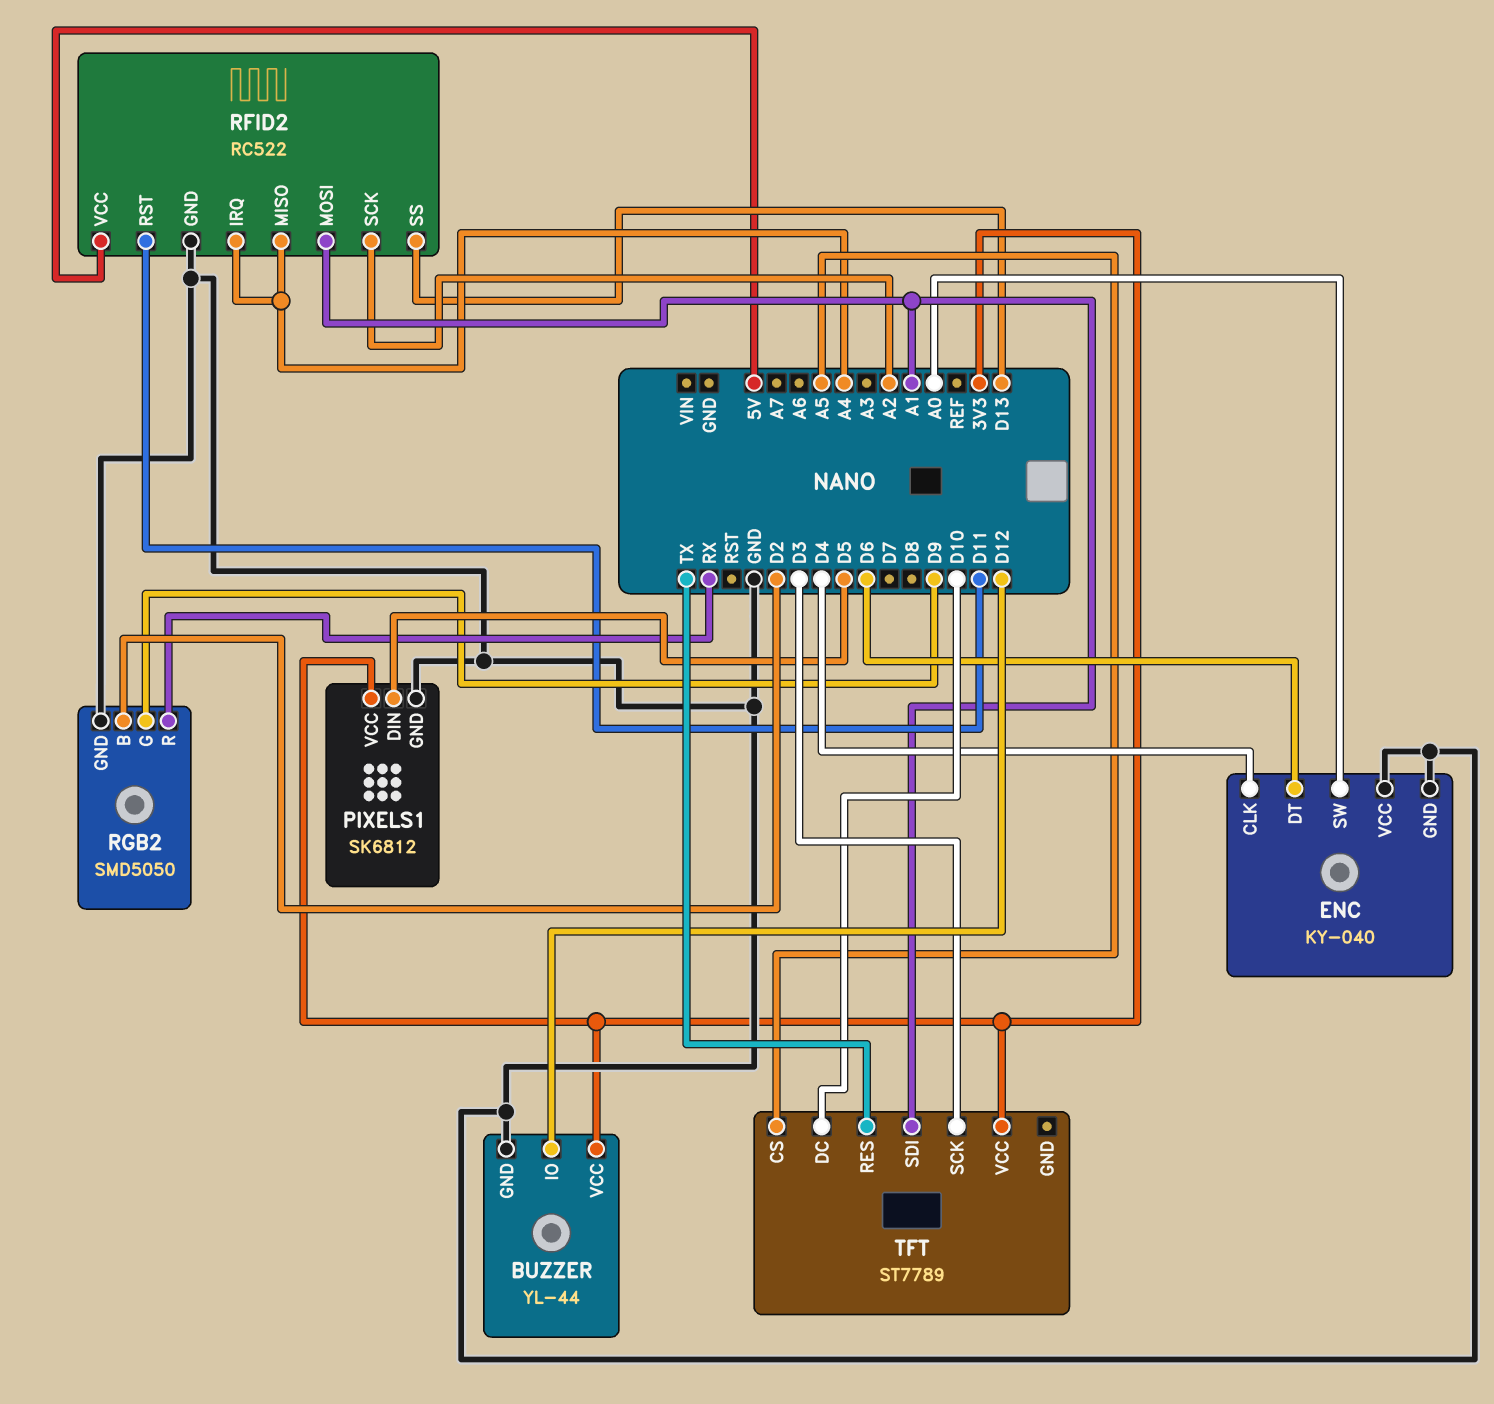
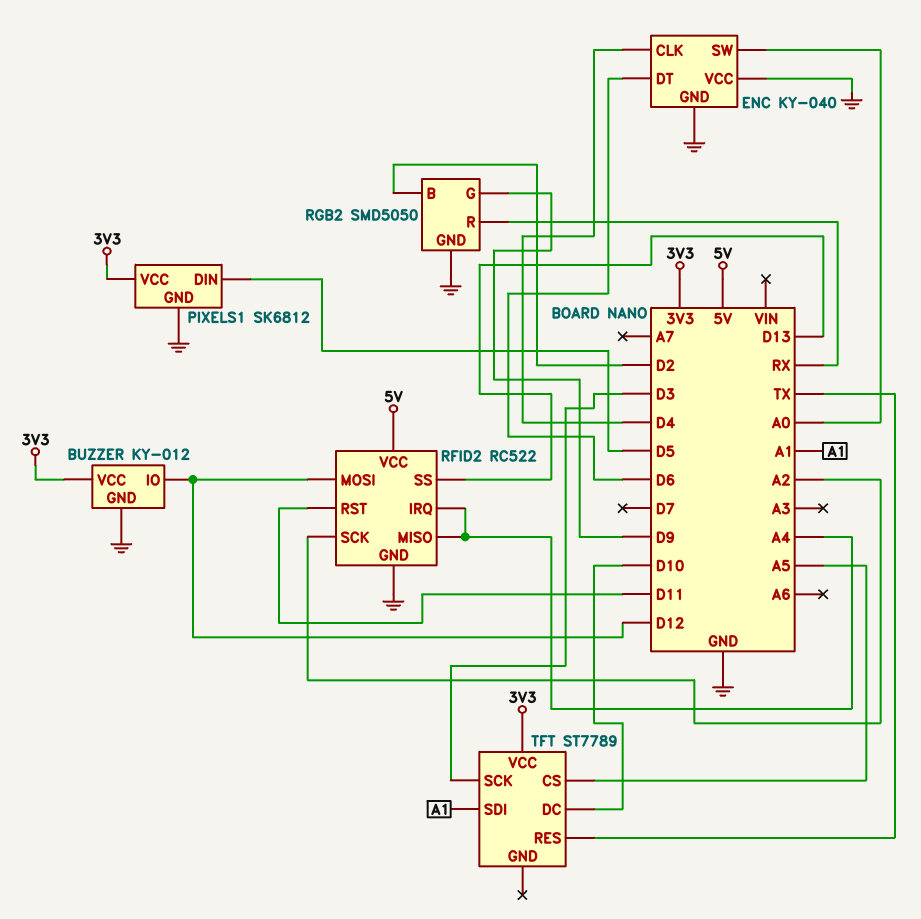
BUZZER: YL-44 -> KY-012
RFID2 pin MOSI: A1 -> D12

